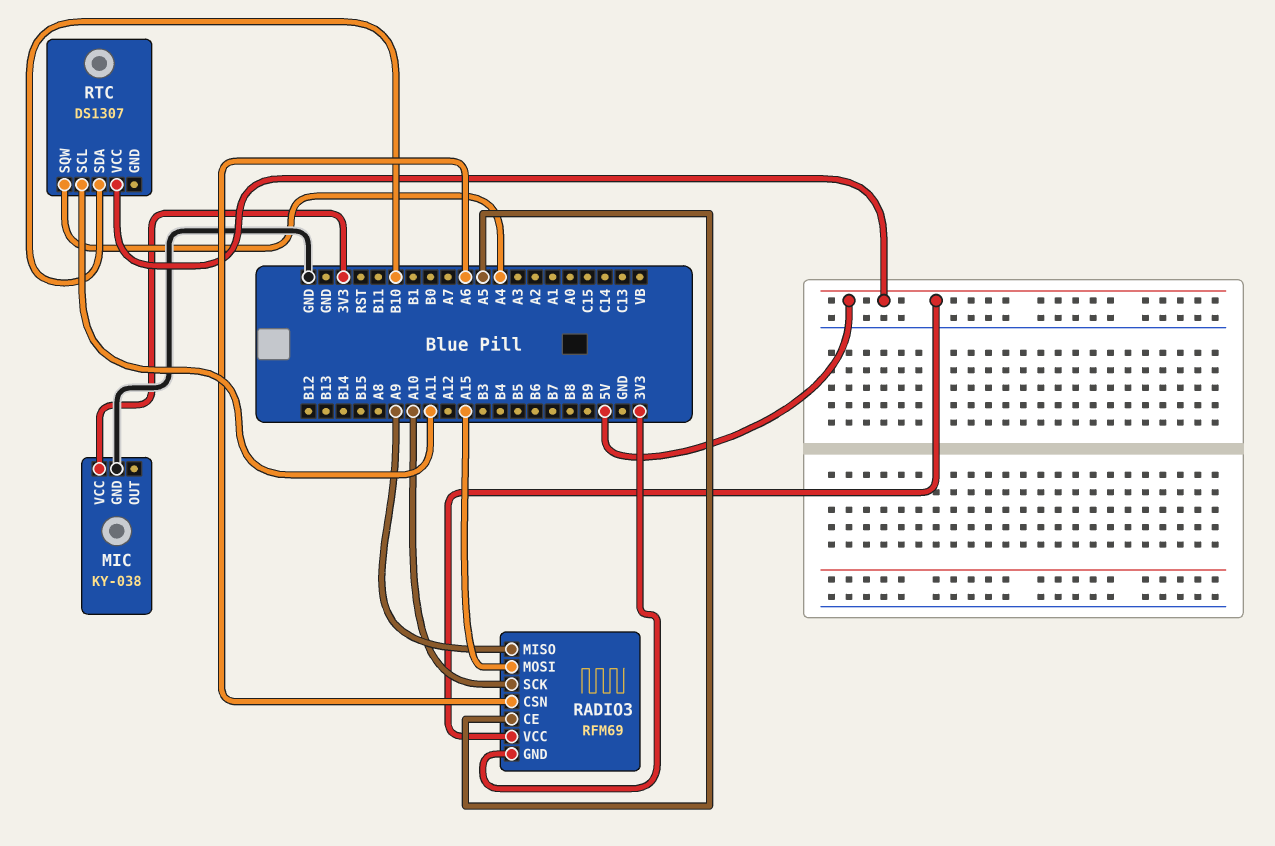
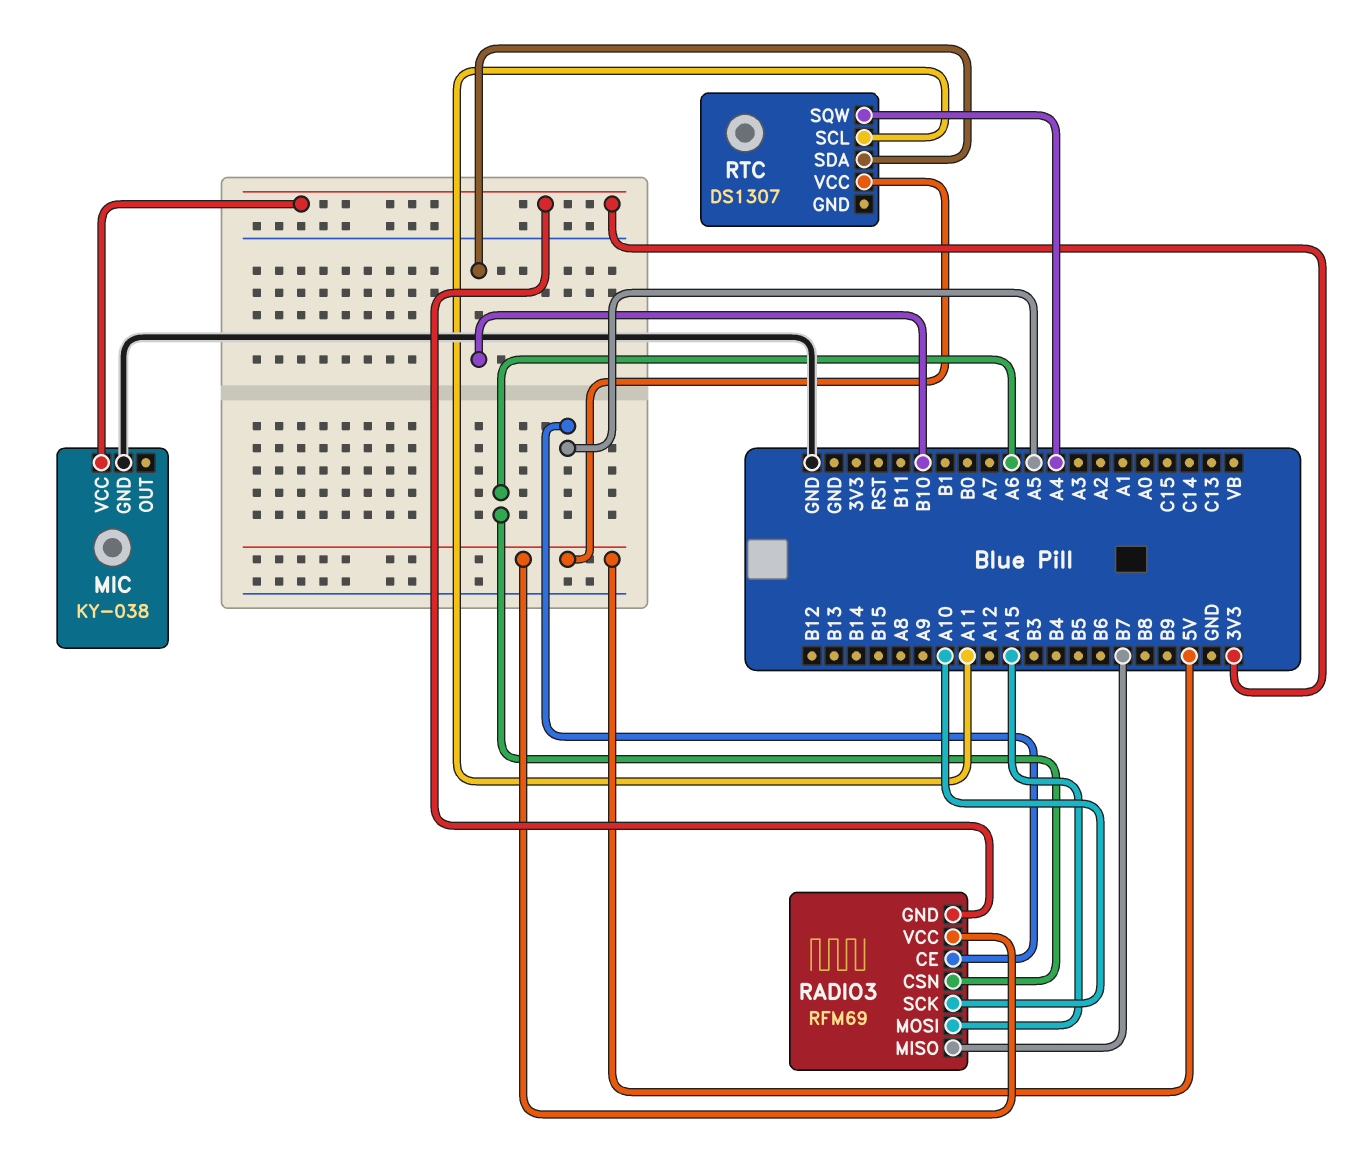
RADIO3 pin MISO: A9 -> B7

